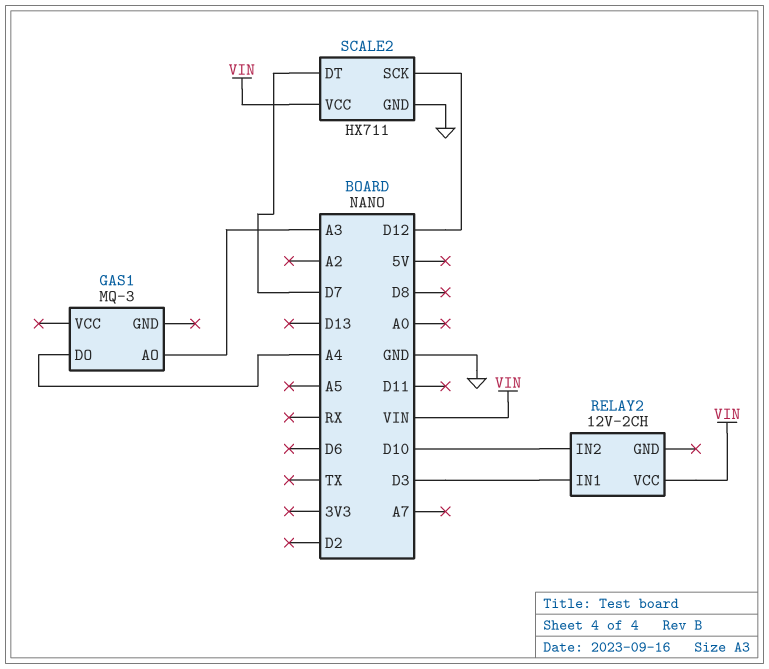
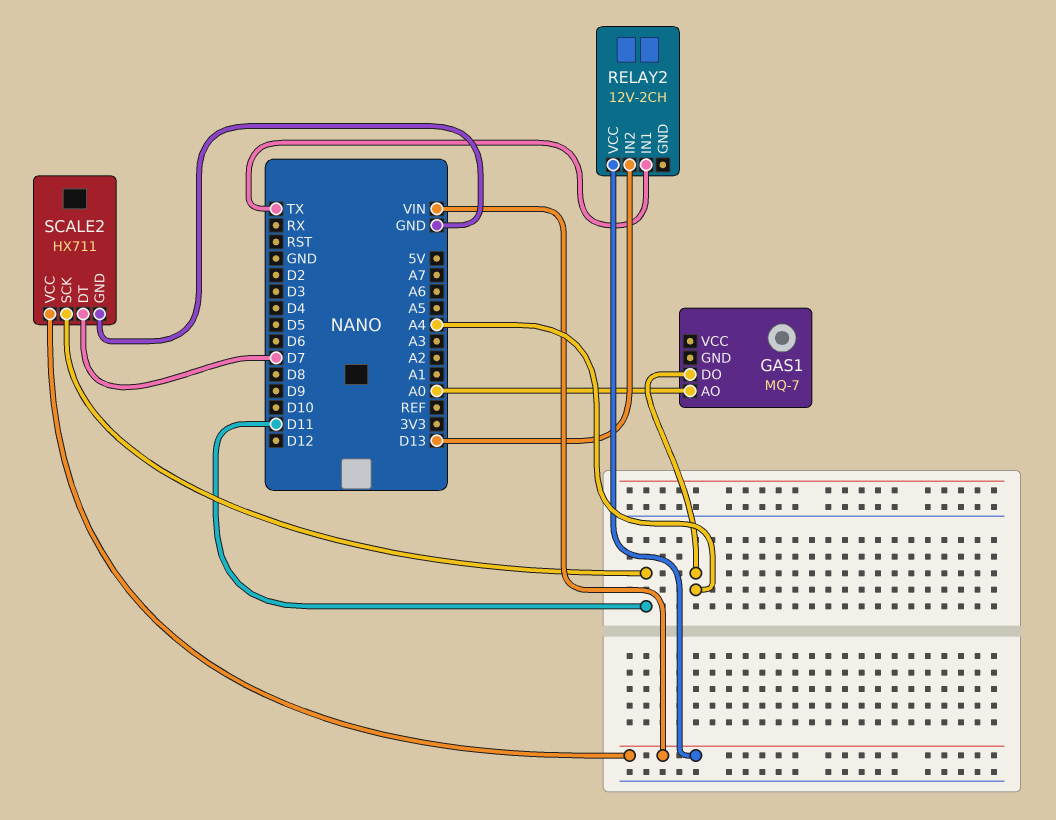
GAS1: MQ-3 -> MQ-7
GAS1 pin AO: A3 -> A0
RELAY2 pin IN1: D3 -> TX
RELAY2 pin IN2: D10 -> D13
SCALE2 pin SCK: D12 -> D11

